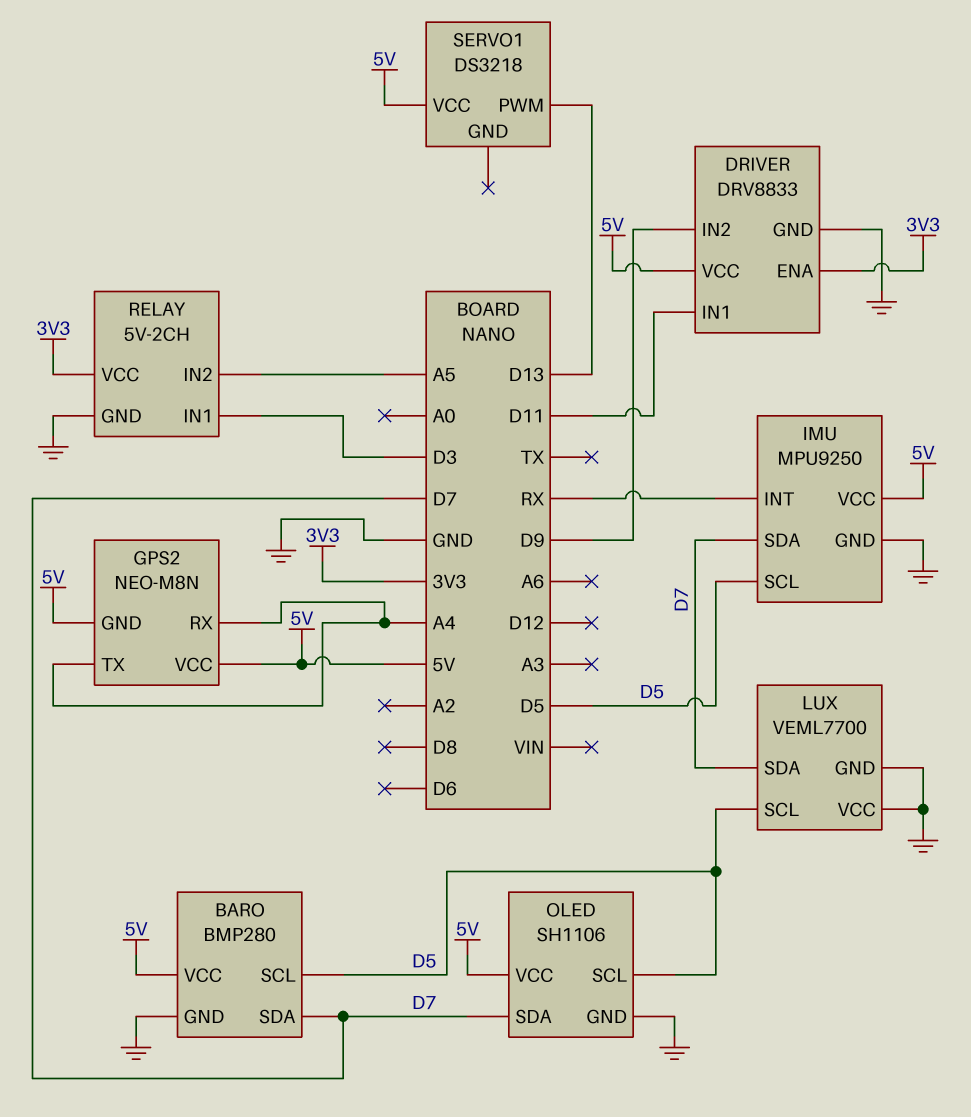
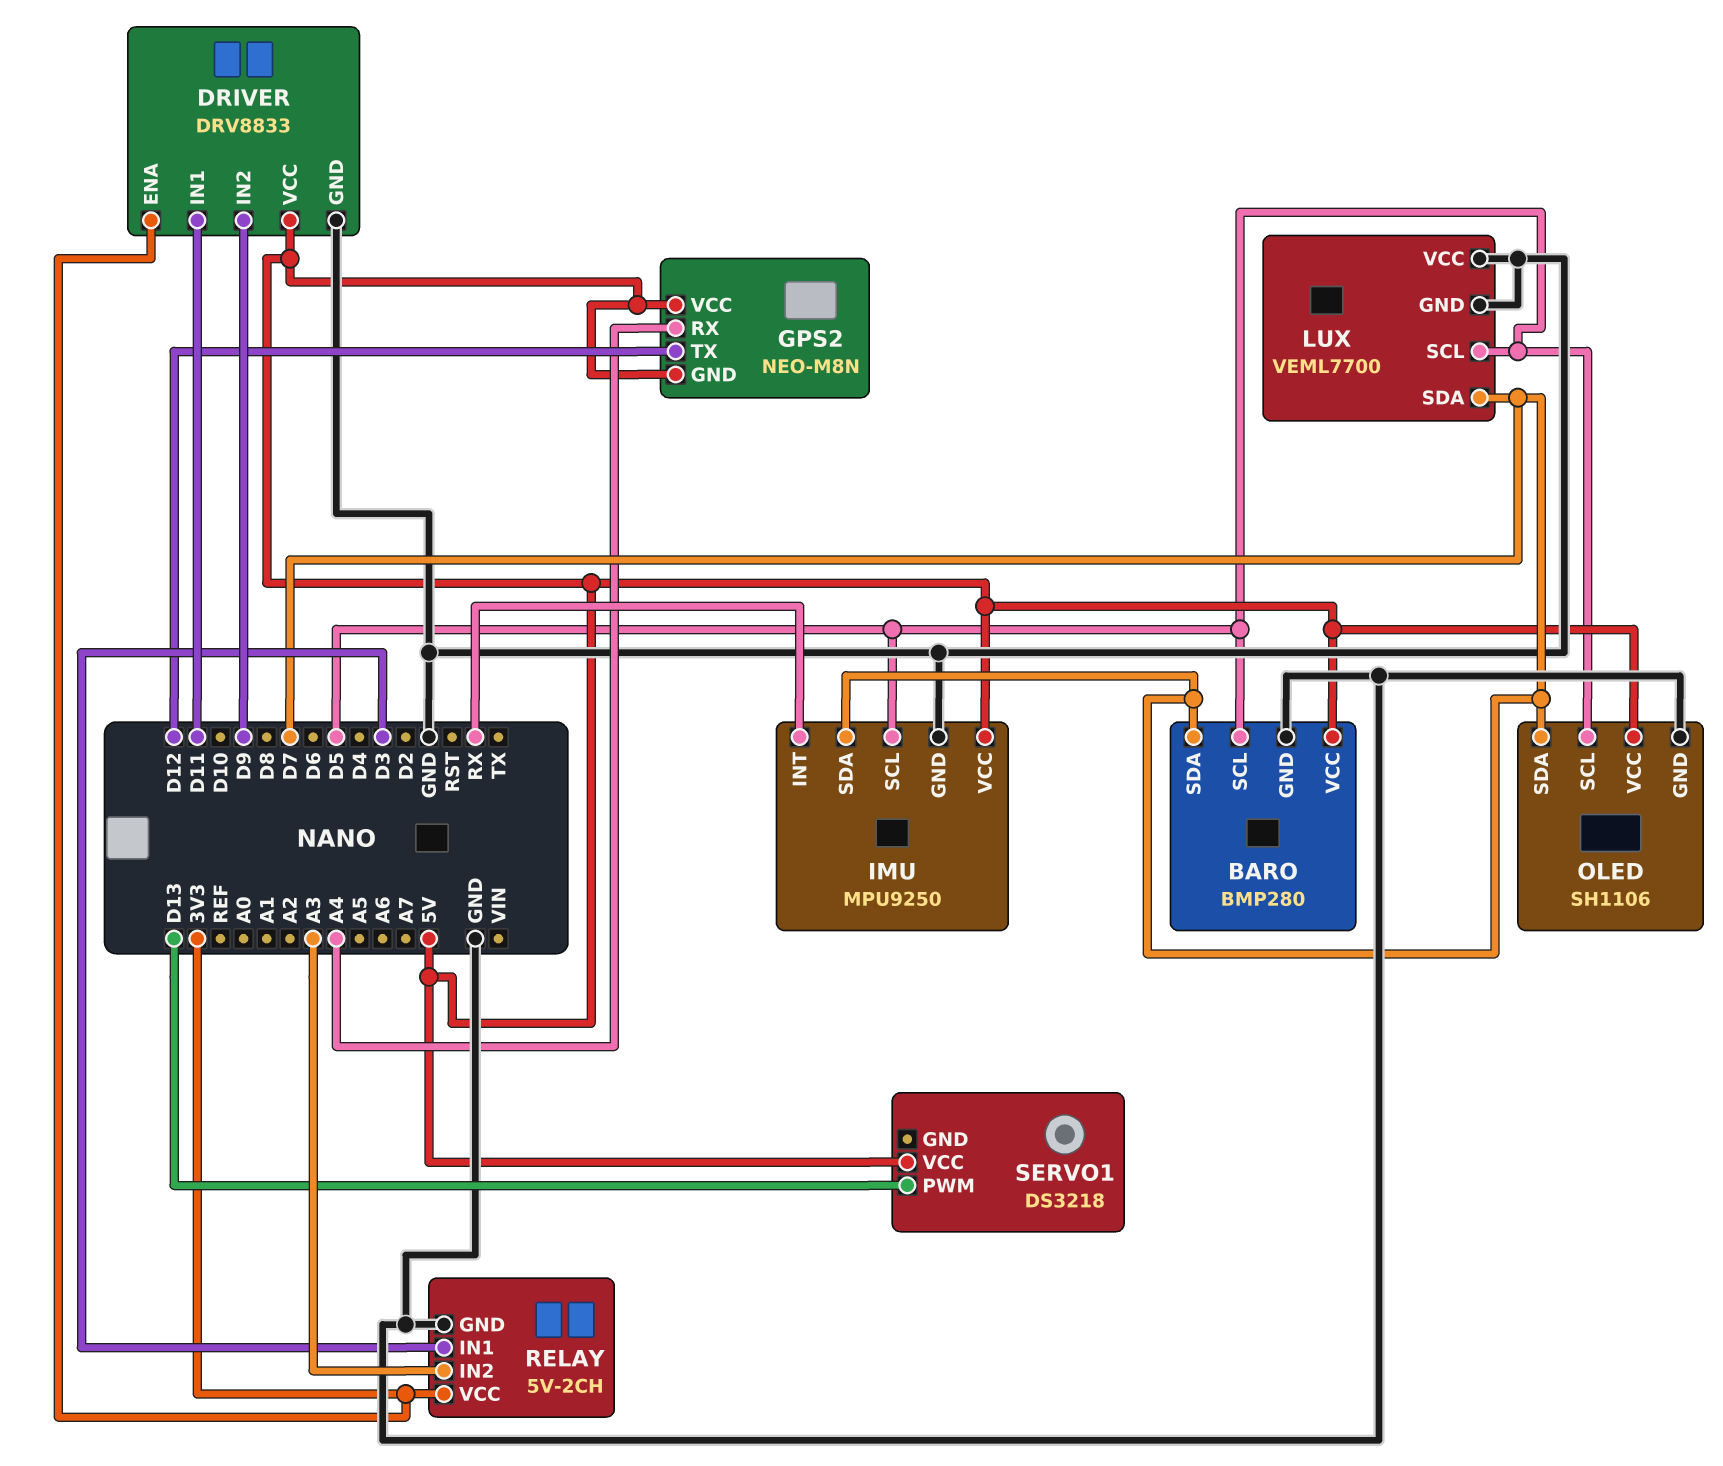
GPS2 pin TX: A4 -> D12
RELAY pin IN2: A5 -> A3

